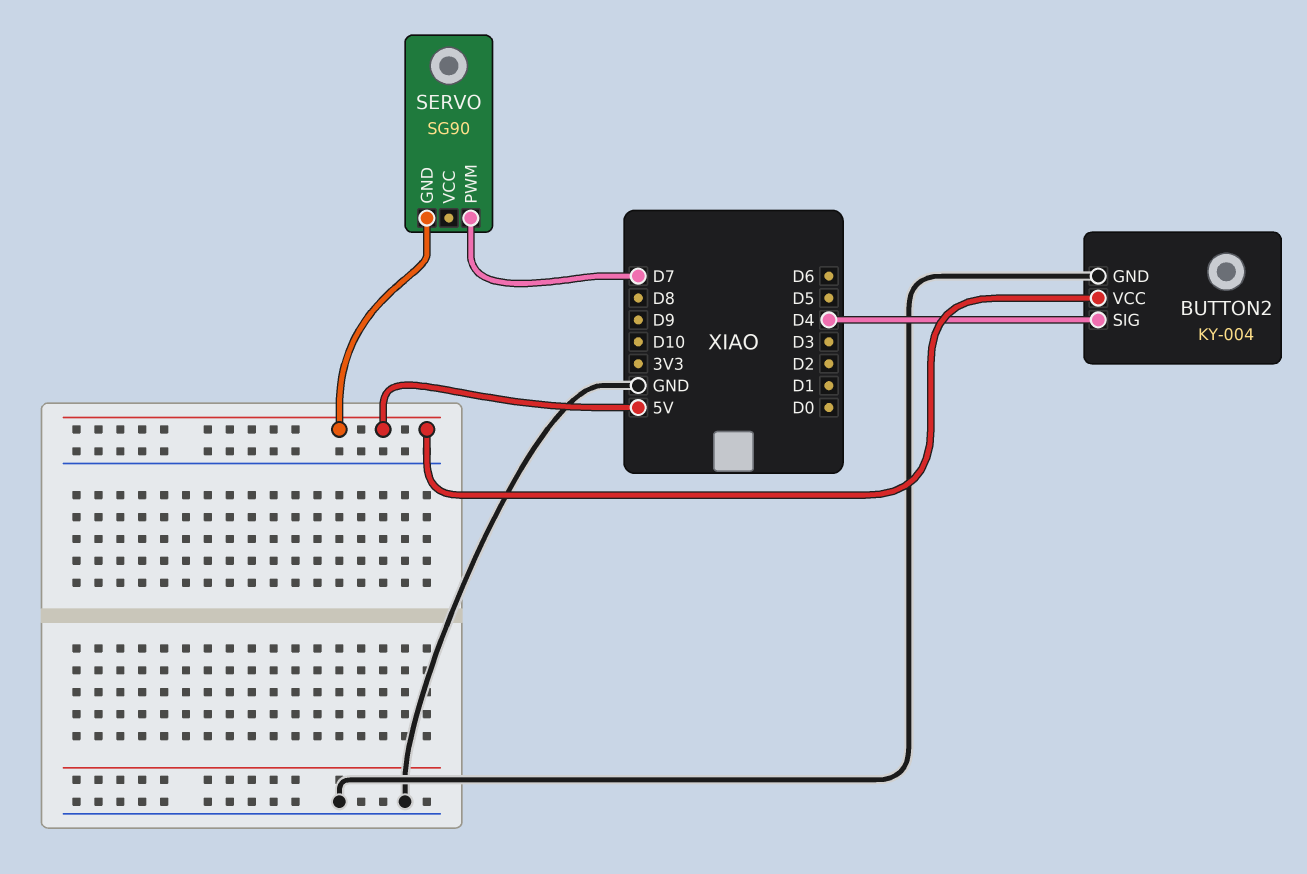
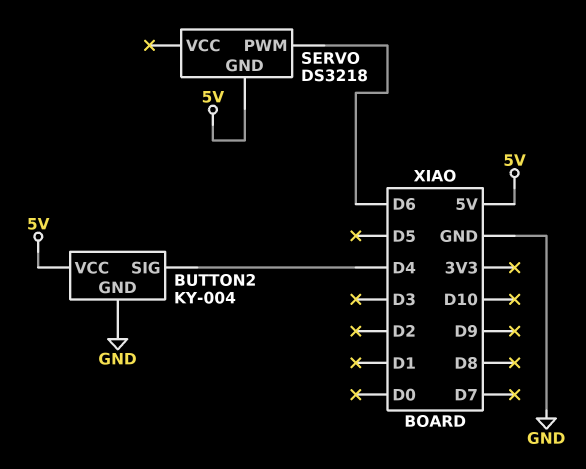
SERVO: SG90 -> DS3218
SERVO pin PWM: D7 -> D6

